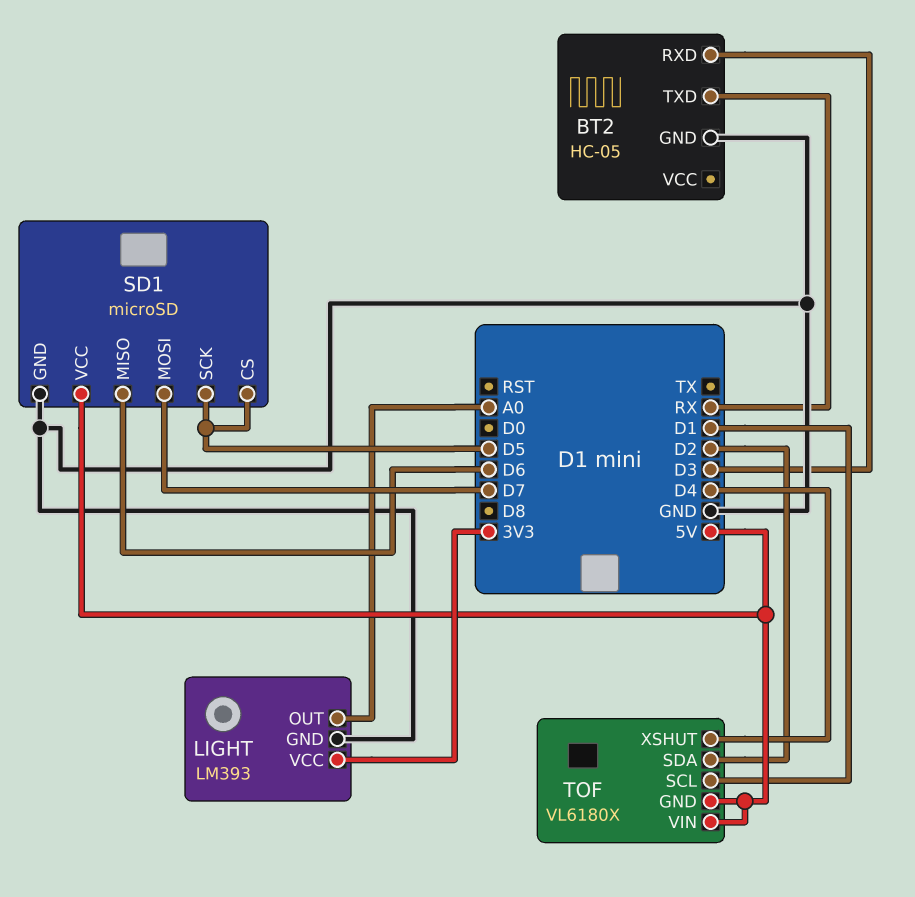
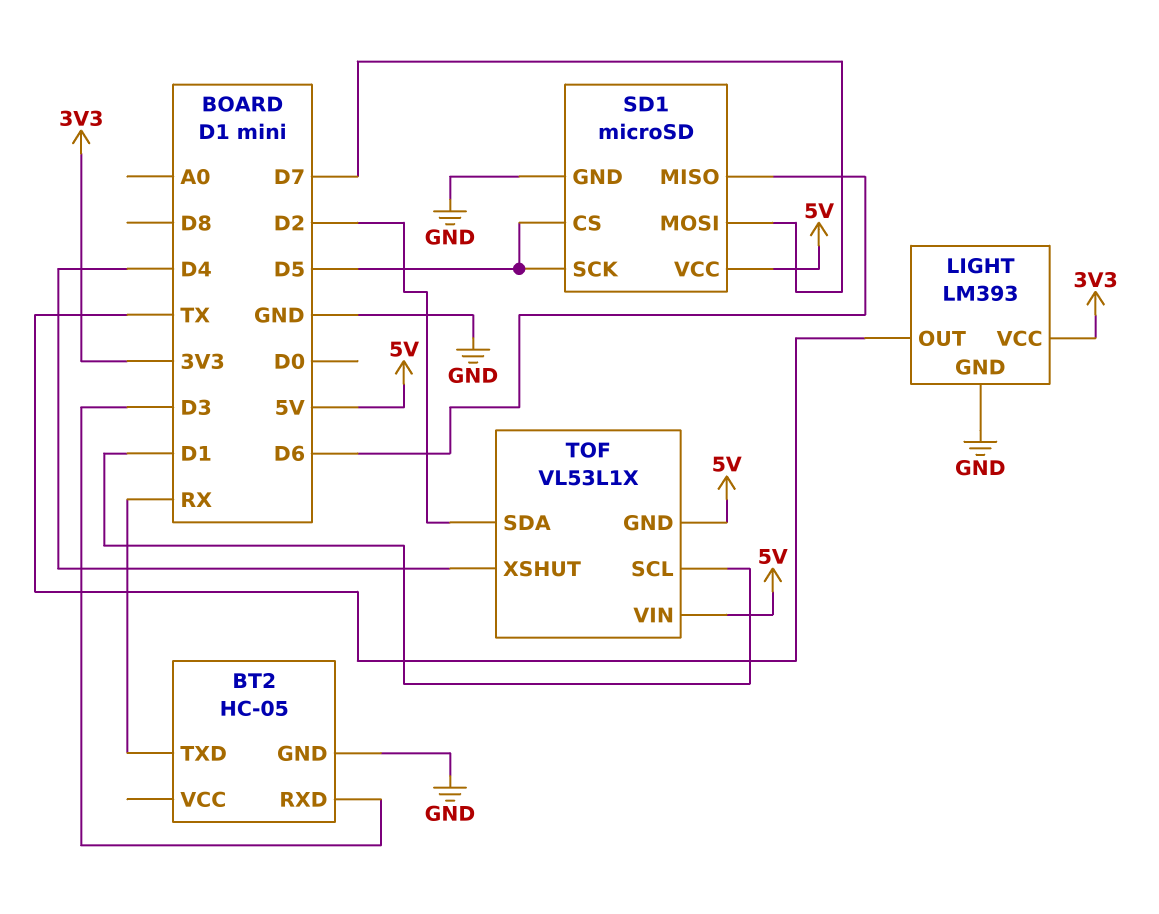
LIGHT pin OUT: A0 -> TX
TOF: VL6180X -> VL53L1X

